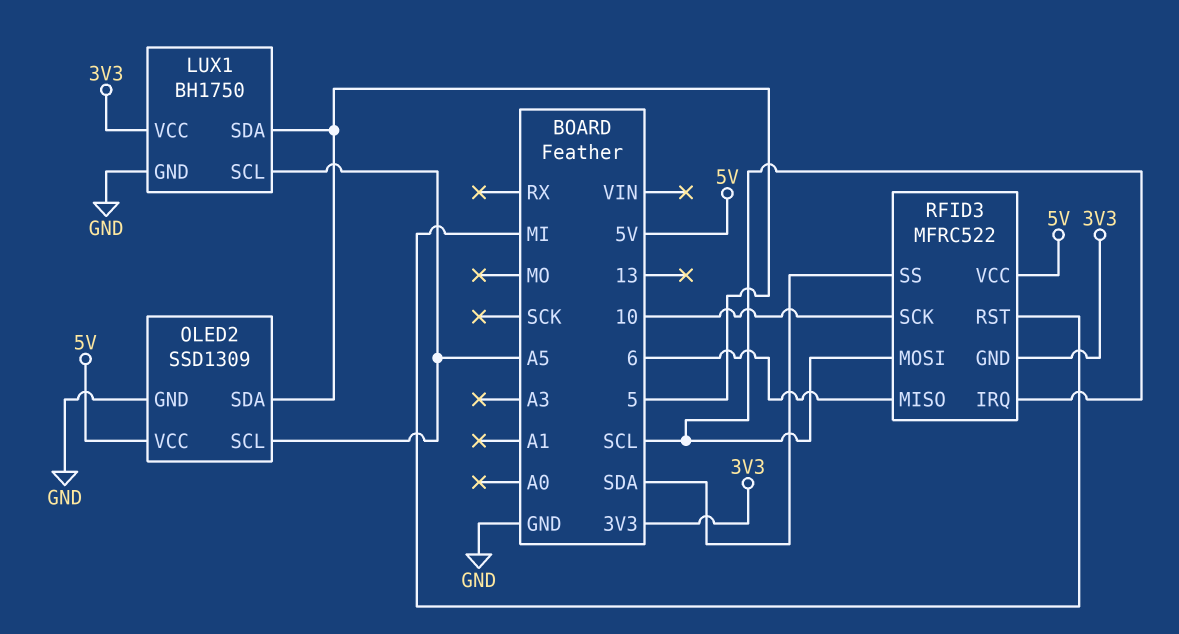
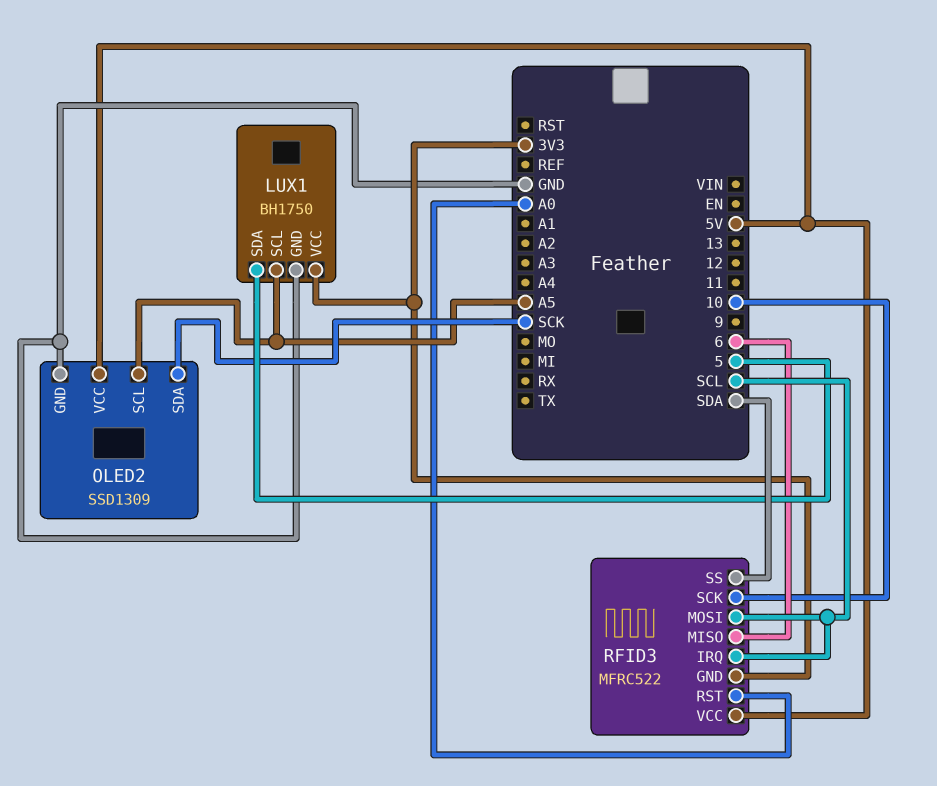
OLED2 pin SDA: 5 -> SCK
RFID3 pin RST: MI -> A0

